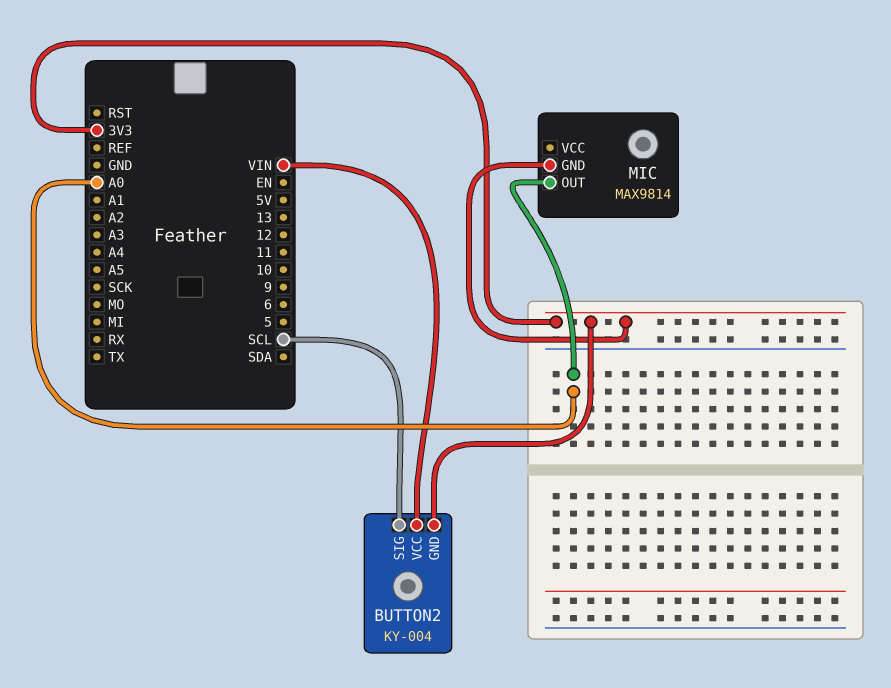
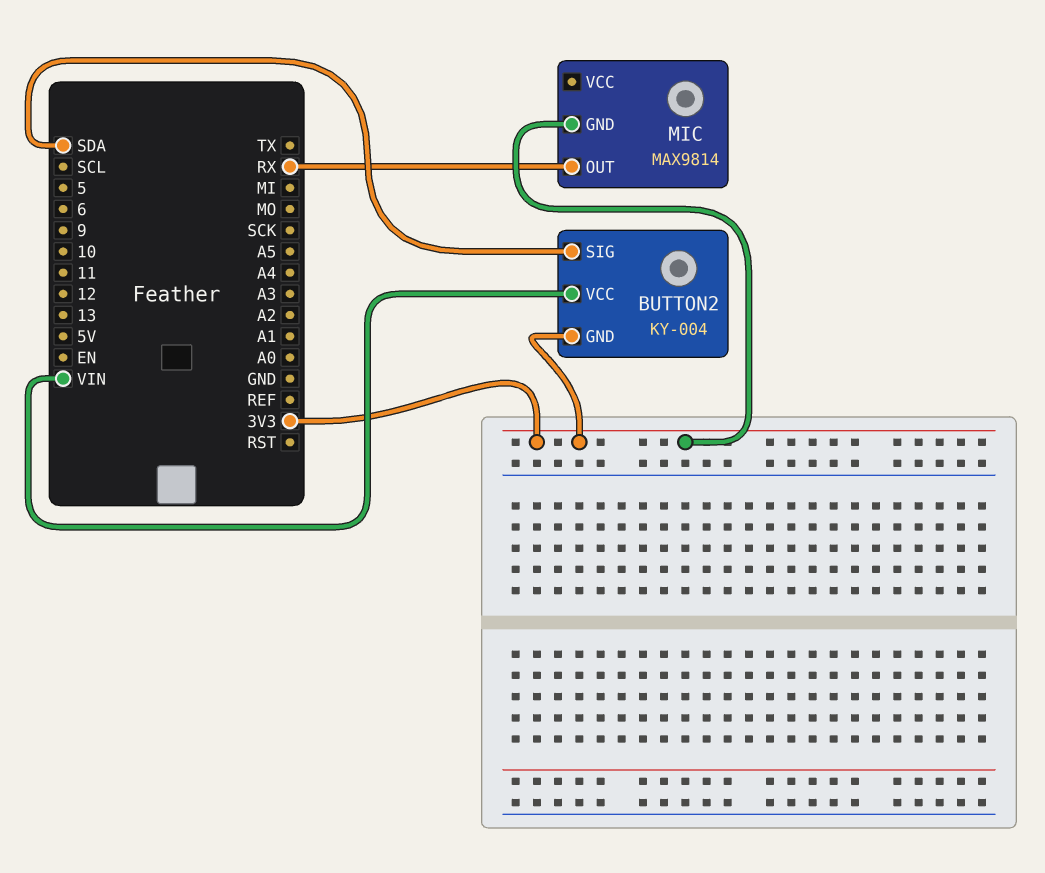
BUTTON2 pin SIG: SCL -> SDA
MIC pin OUT: A0 -> RX

